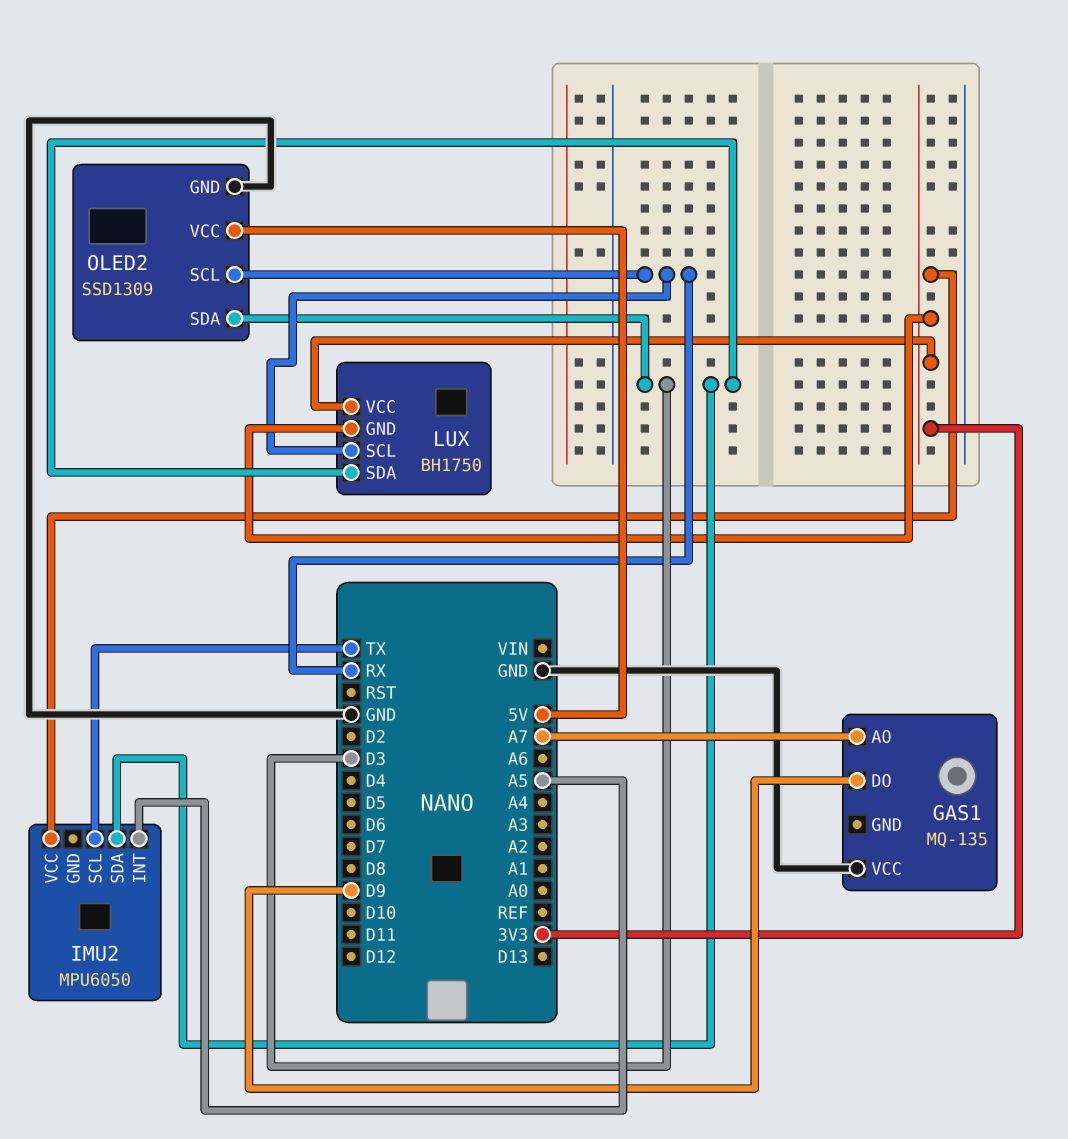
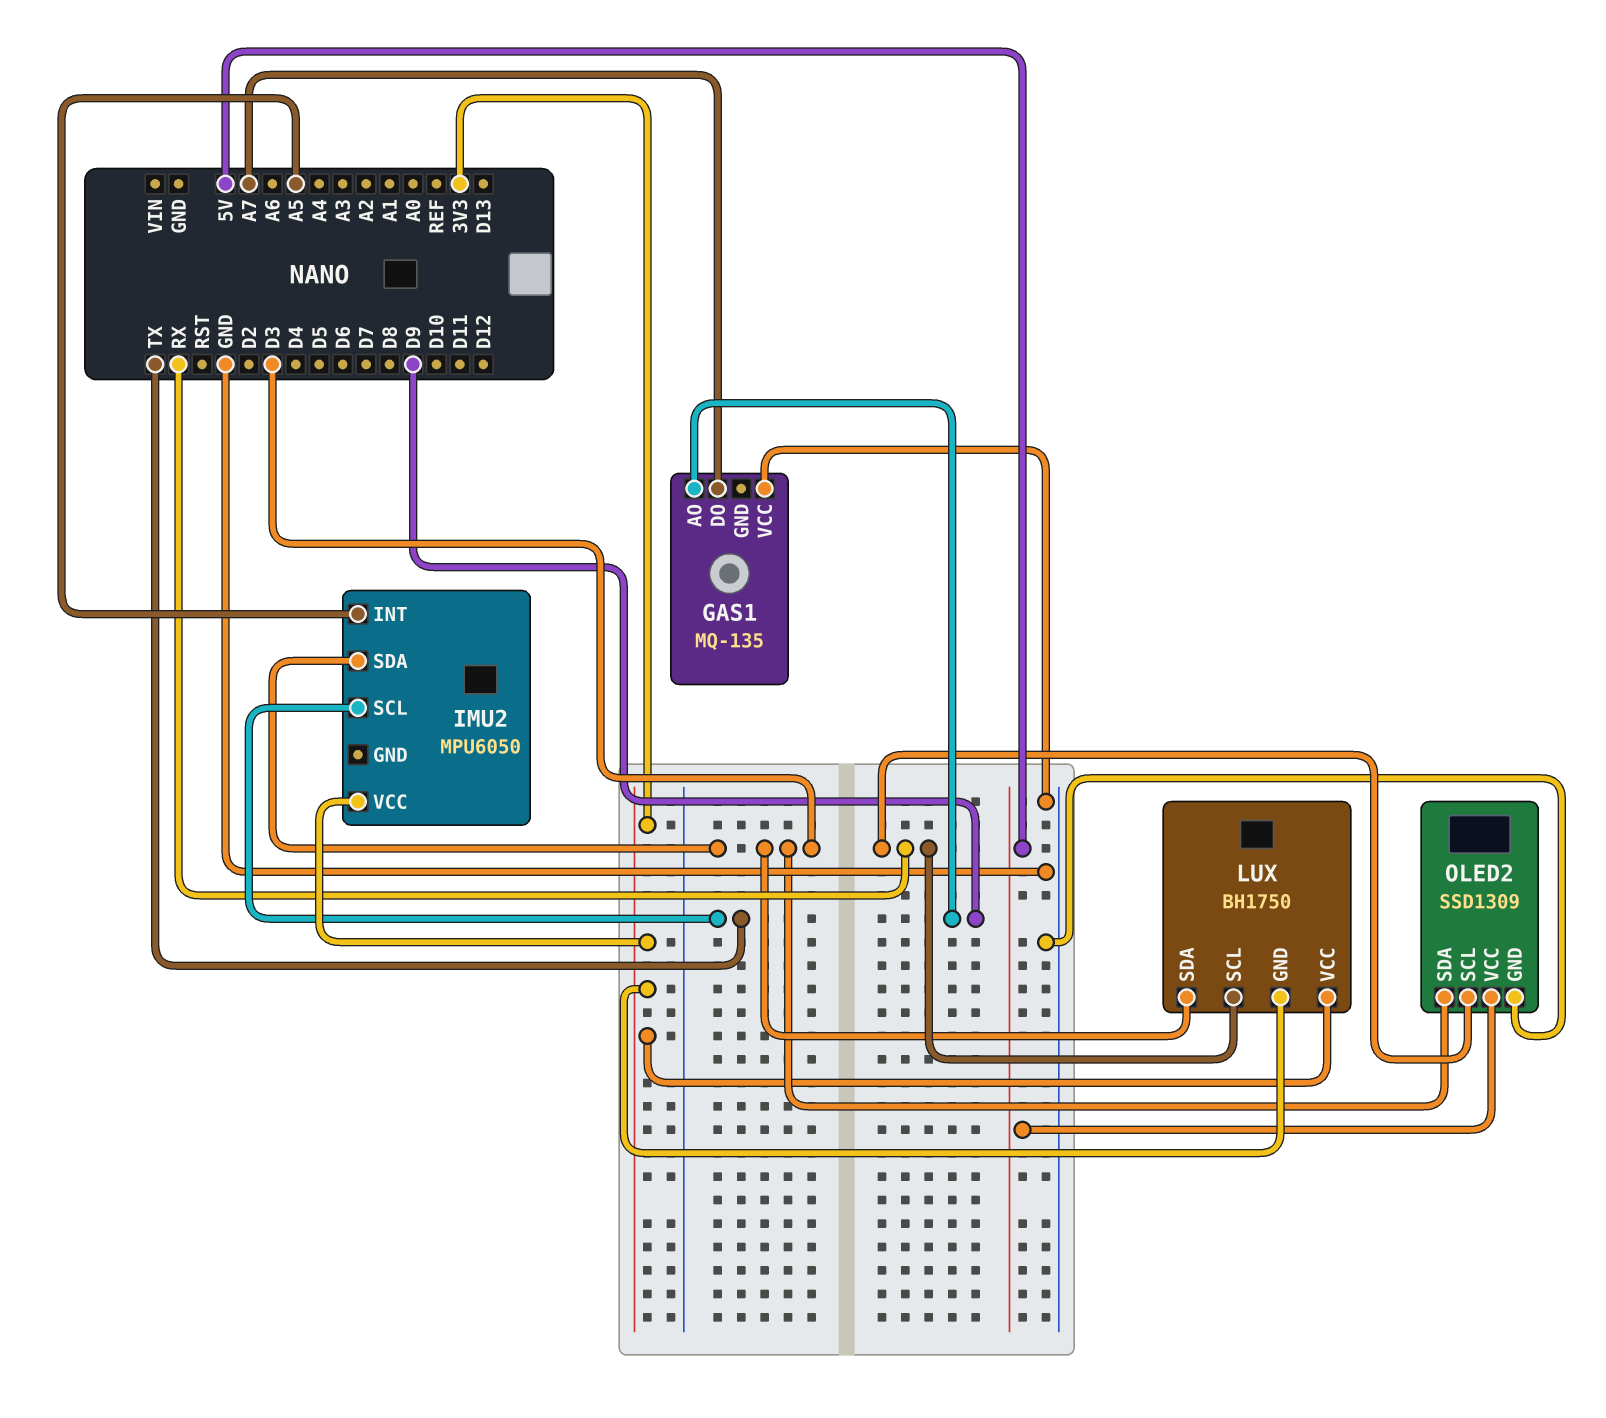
GAS1 pin AO: A7 -> D9
GAS1 pin DO: D9 -> A7

